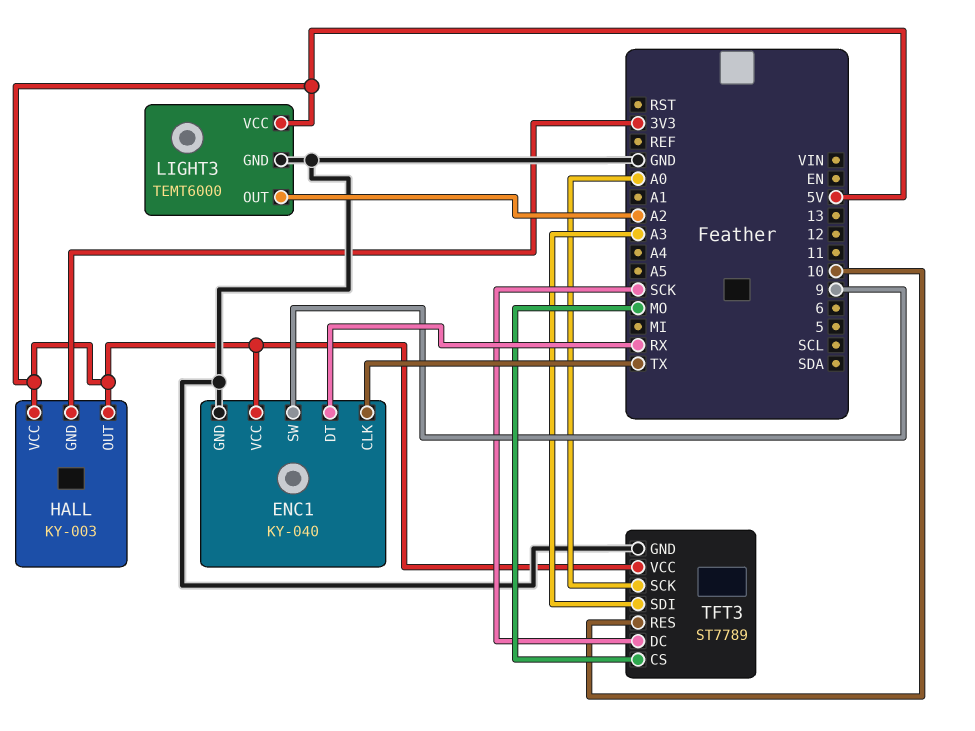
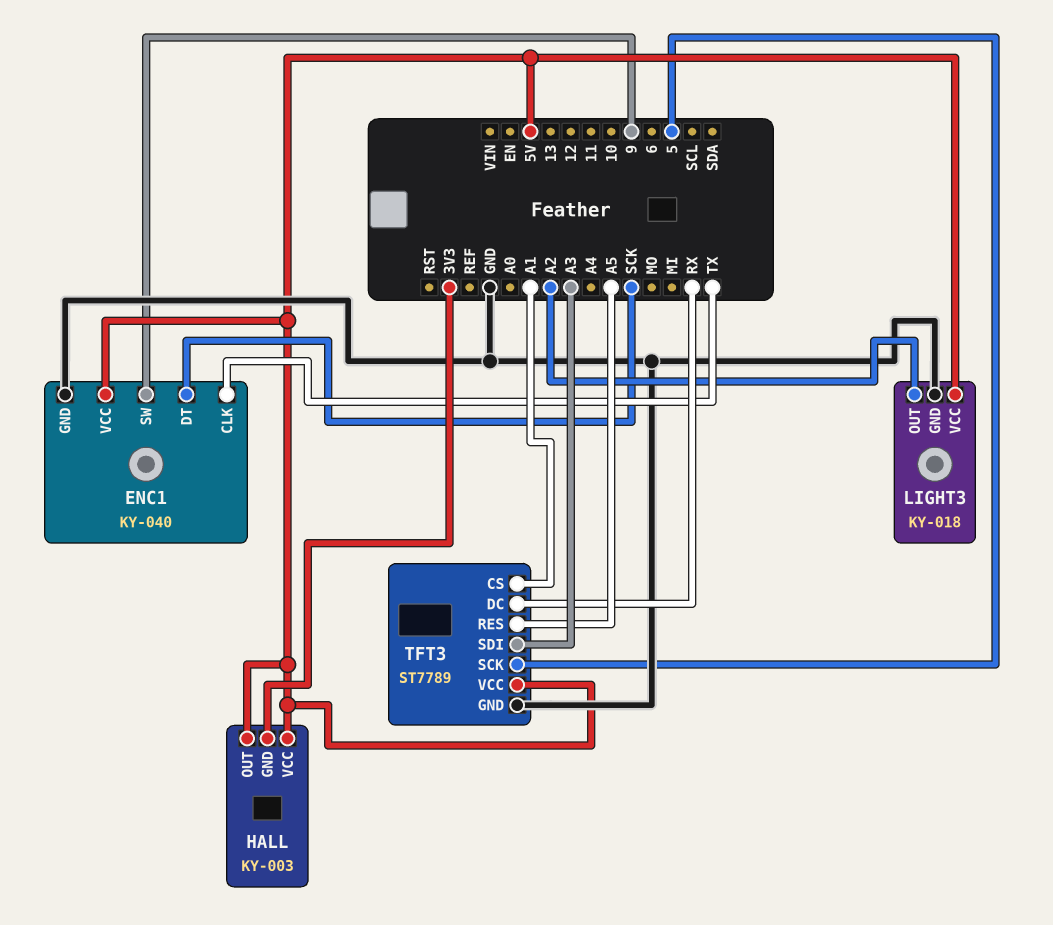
ENC1 pin DT: RX -> SCK
LIGHT3: TEMT6000 -> KY-018
TFT3 pin CS: MO -> A1
TFT3 pin DC: SCK -> RX
TFT3 pin RES: 10 -> A5
TFT3 pin SCK: A0 -> 5

